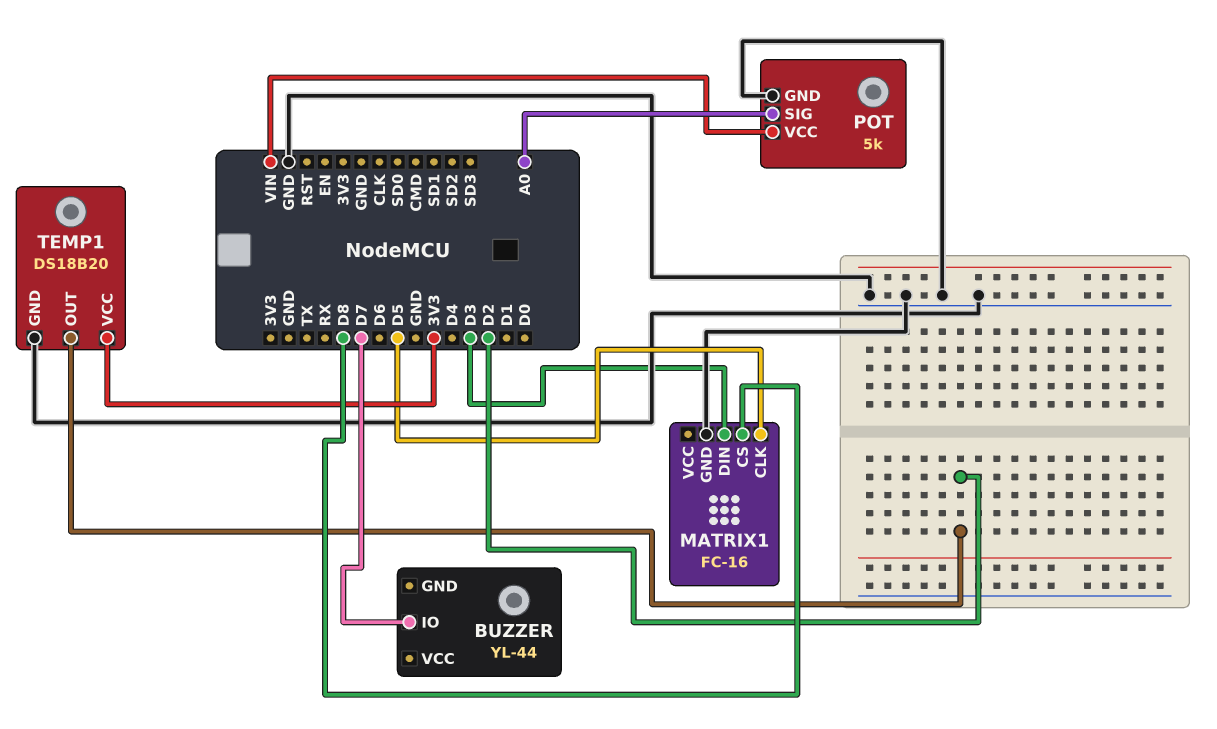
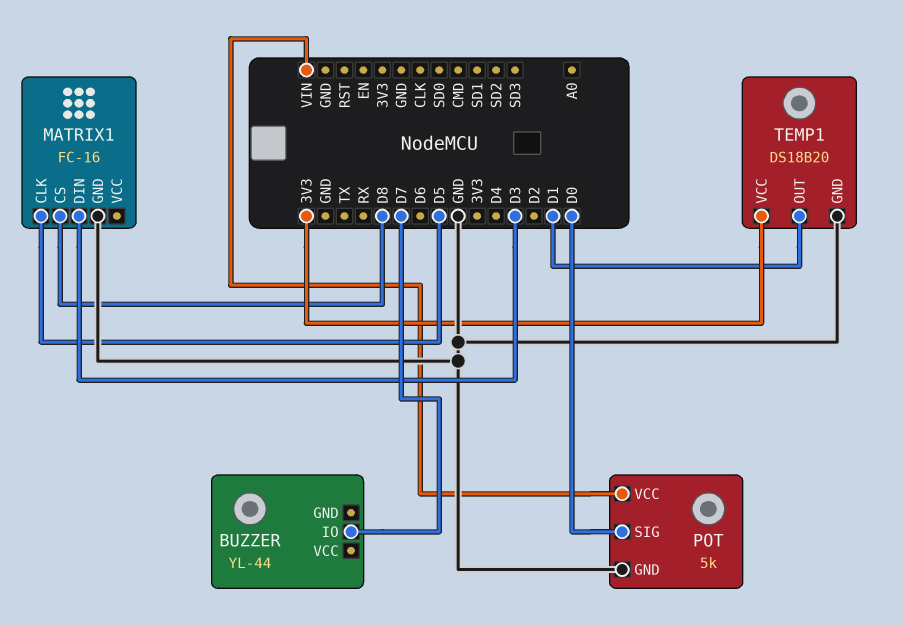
POT pin SIG: A0 -> D0
TEMP1 pin OUT: D2 -> D1

